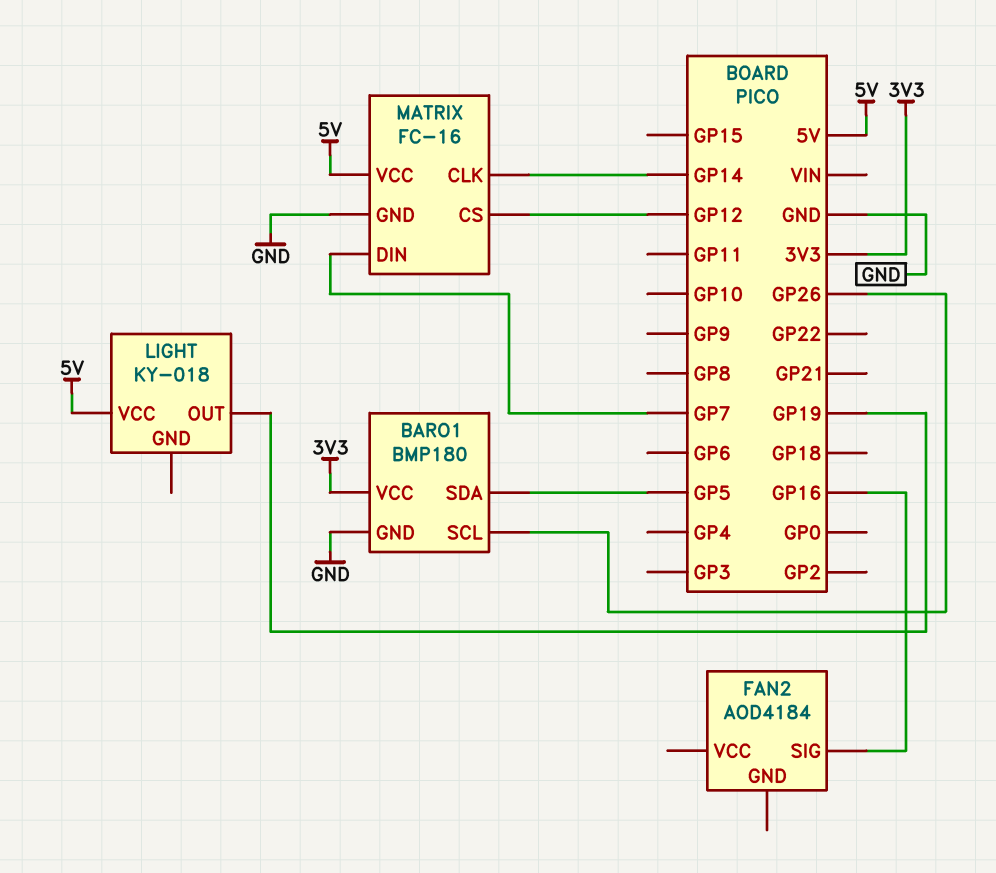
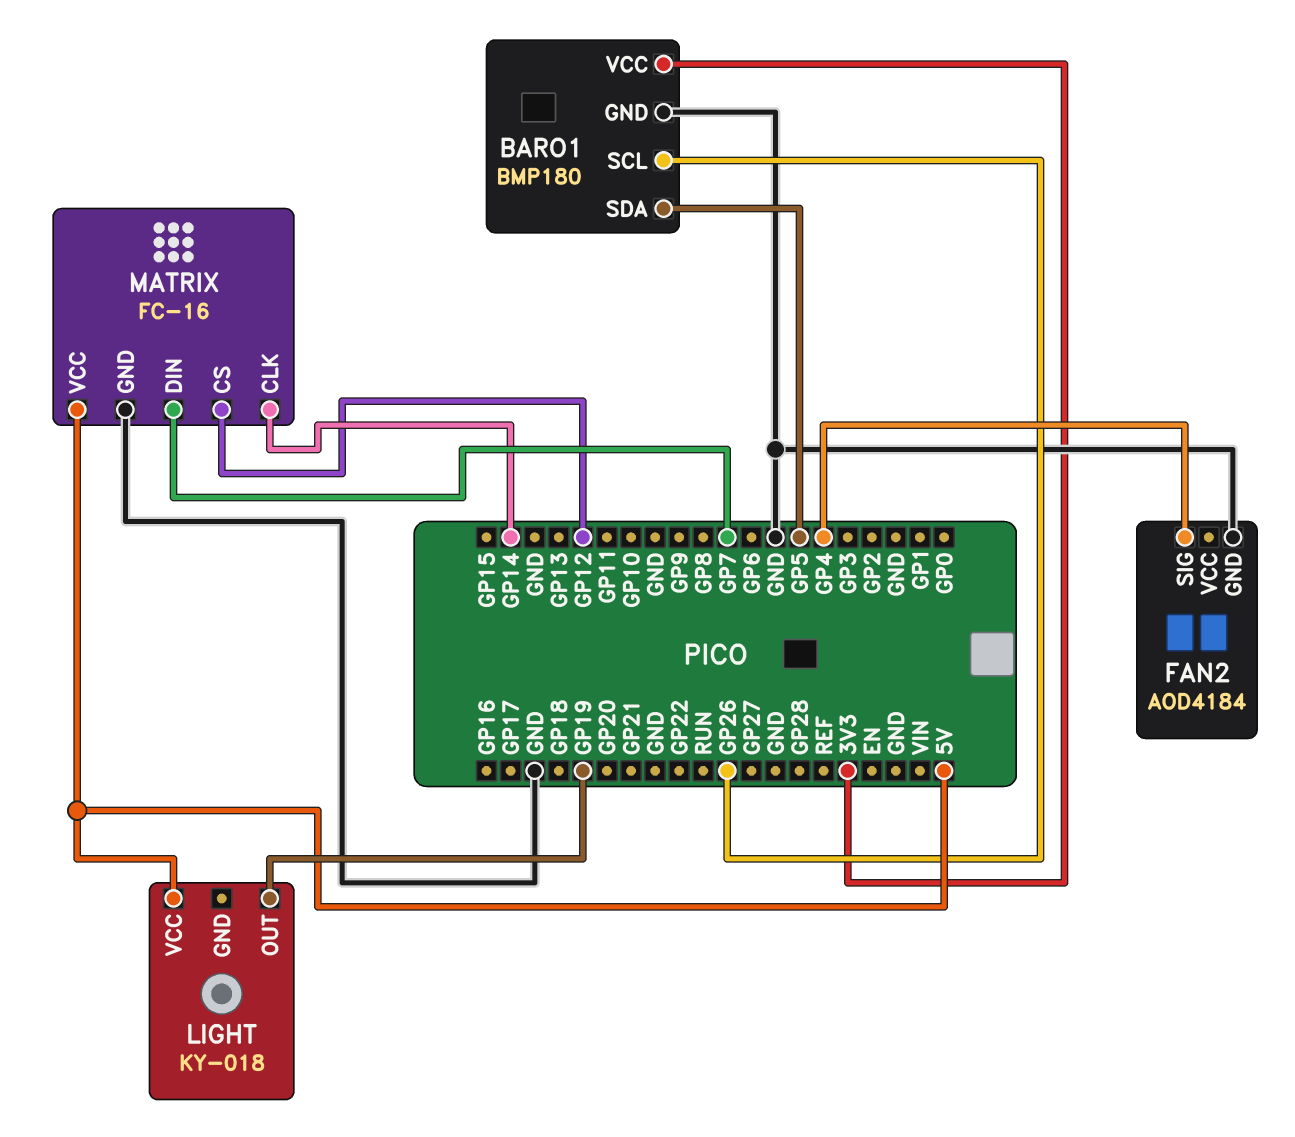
FAN2 pin GND: none -> GND
FAN2 pin SIG: GP16 -> GP4

